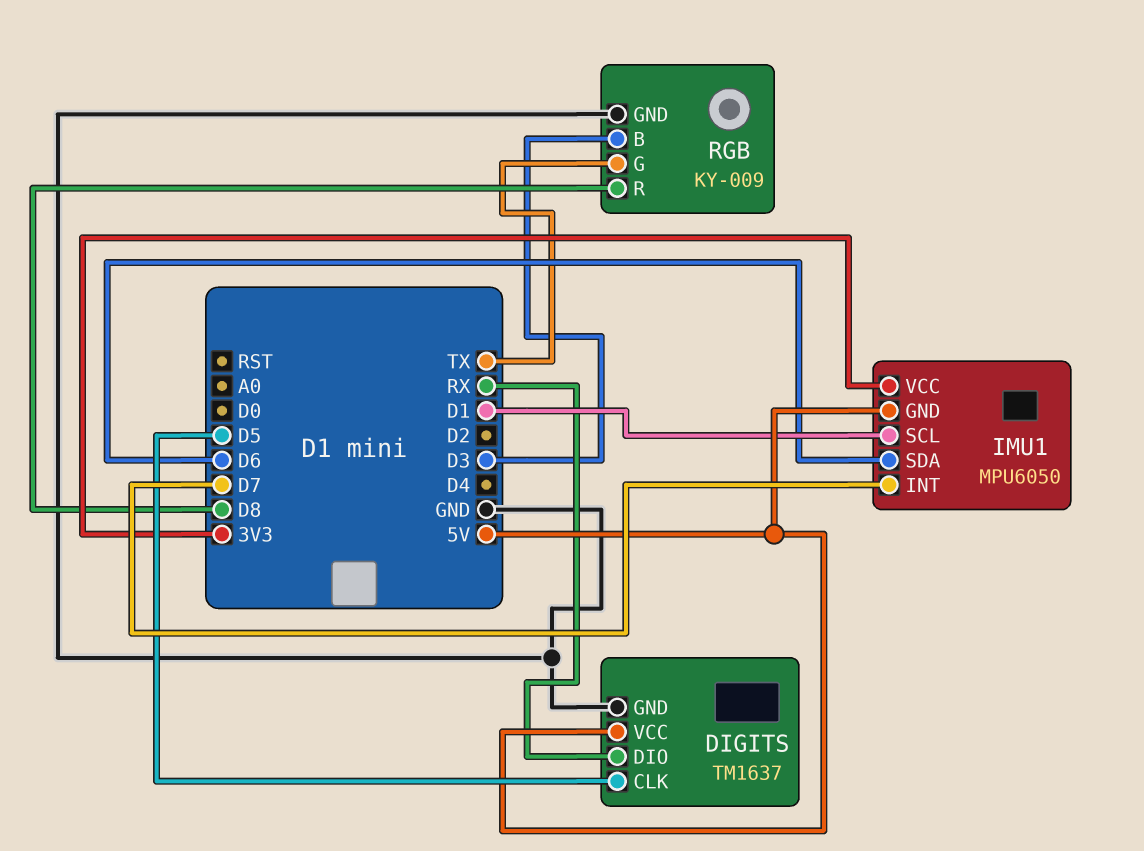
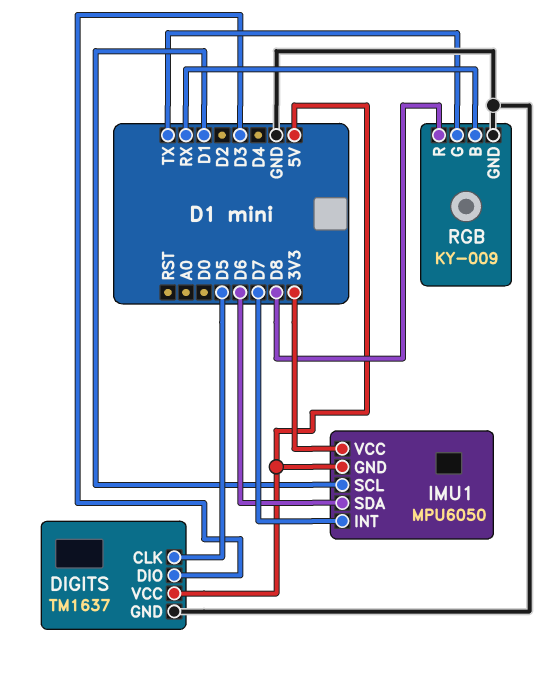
DIGITS pin DIO: RX -> D3
RGB pin B: D3 -> RX

